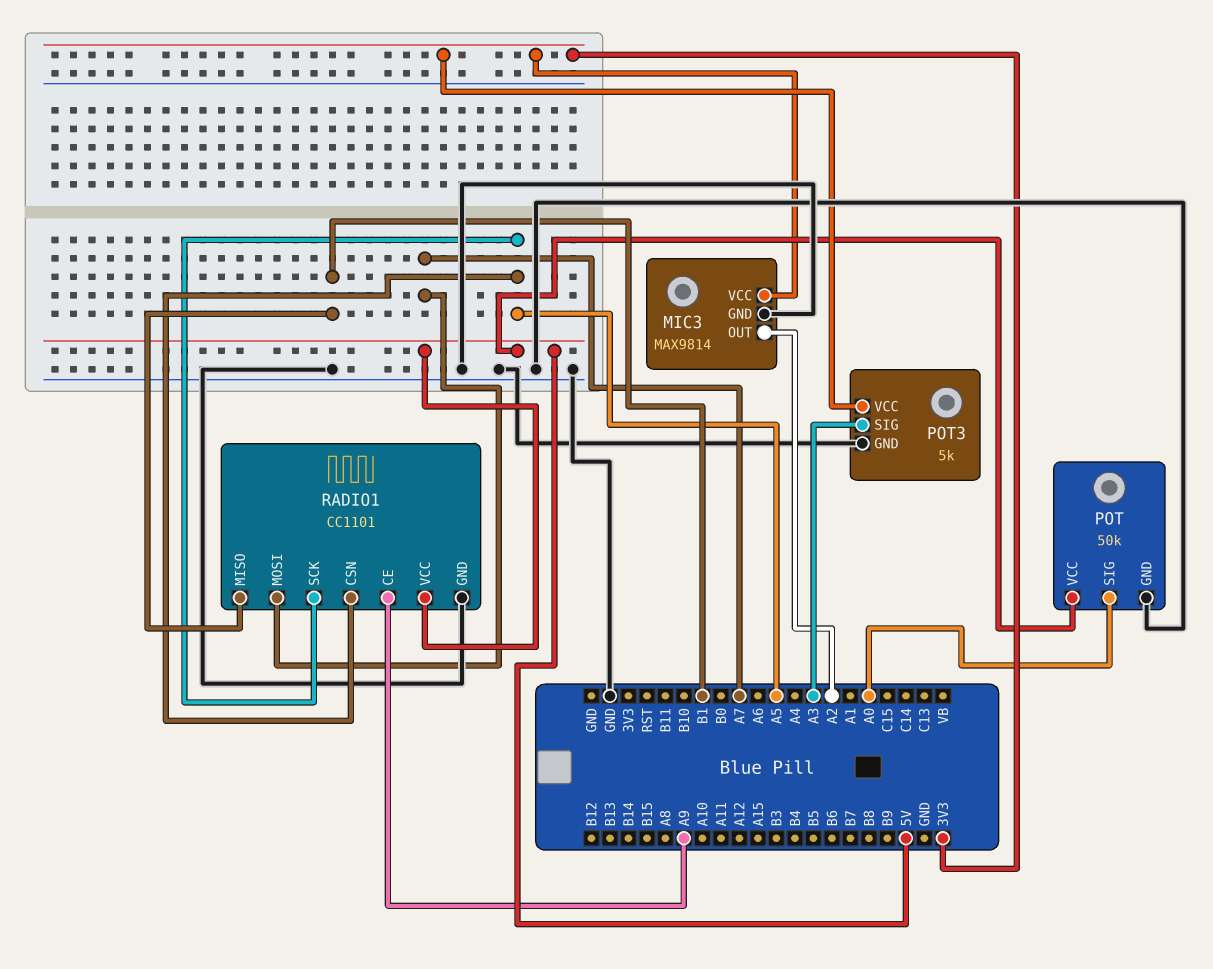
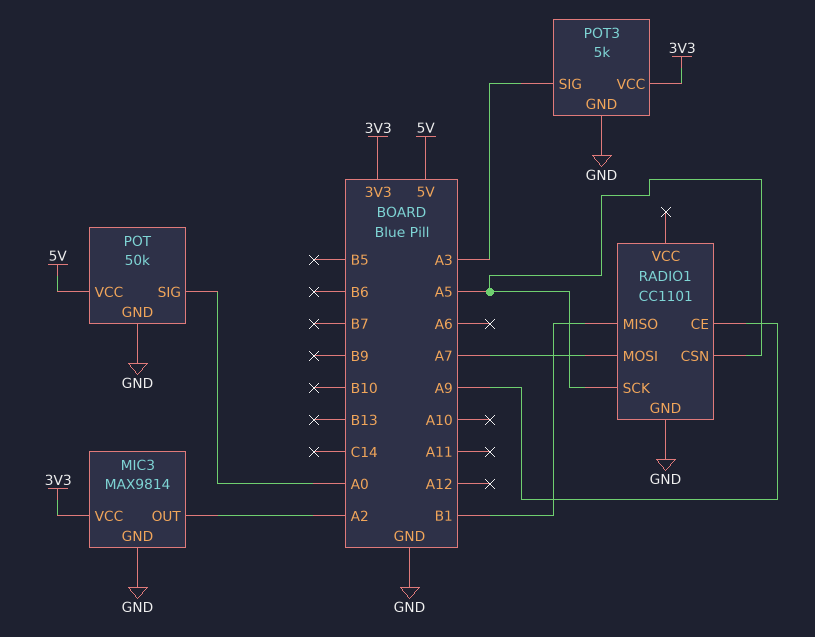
RADIO1 pin VCC: 5V -> none

